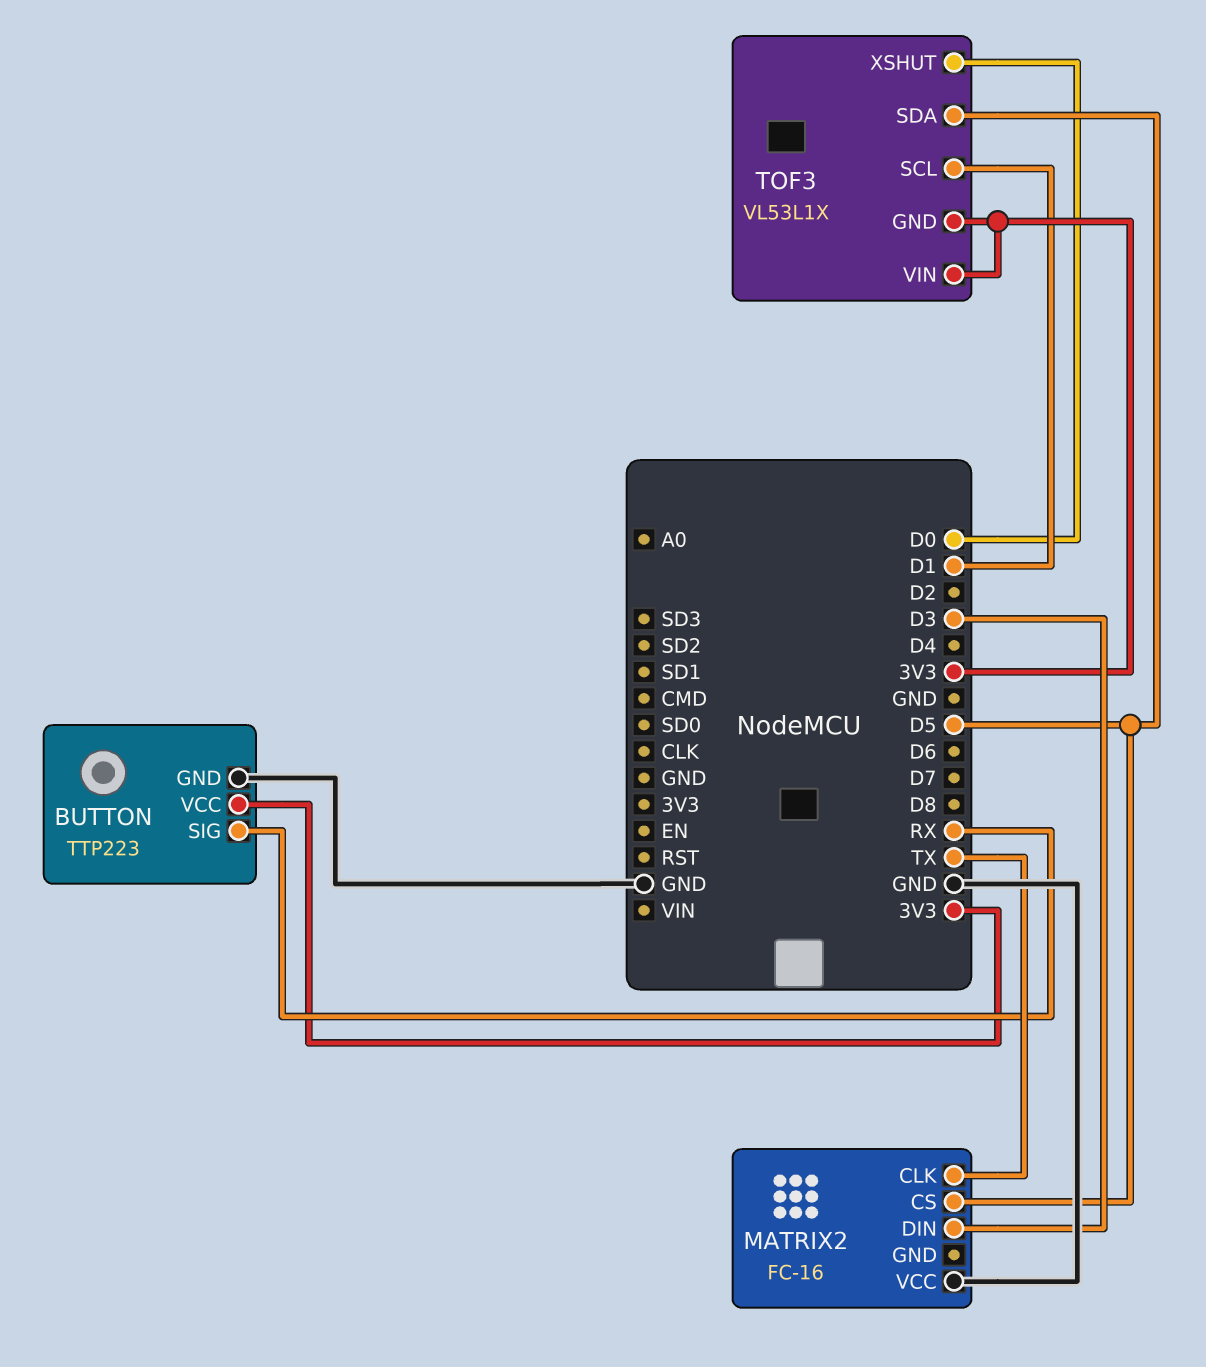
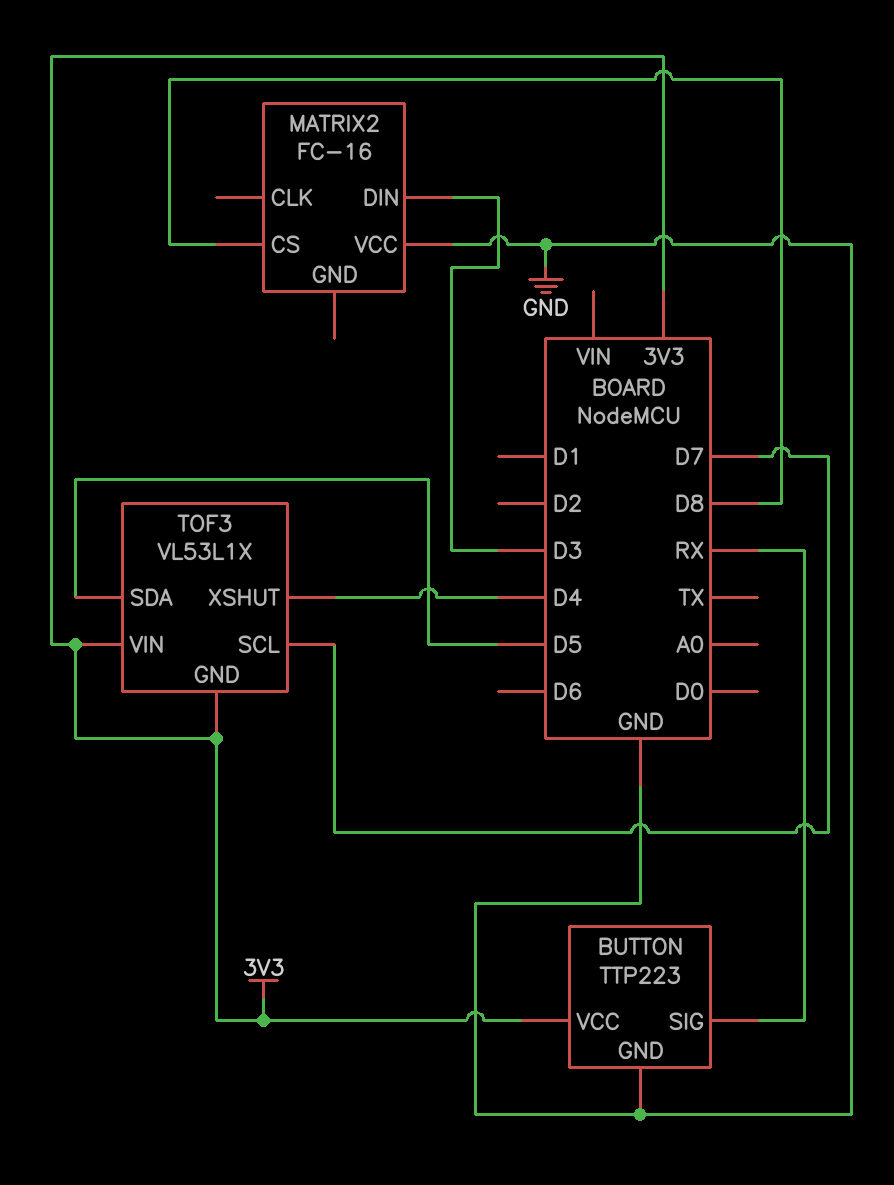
MATRIX2 pin CLK: TX -> none
MATRIX2 pin CS: D5 -> D8
TOF3 pin SCL: D1 -> D7
TOF3 pin XSHUT: D0 -> D4

